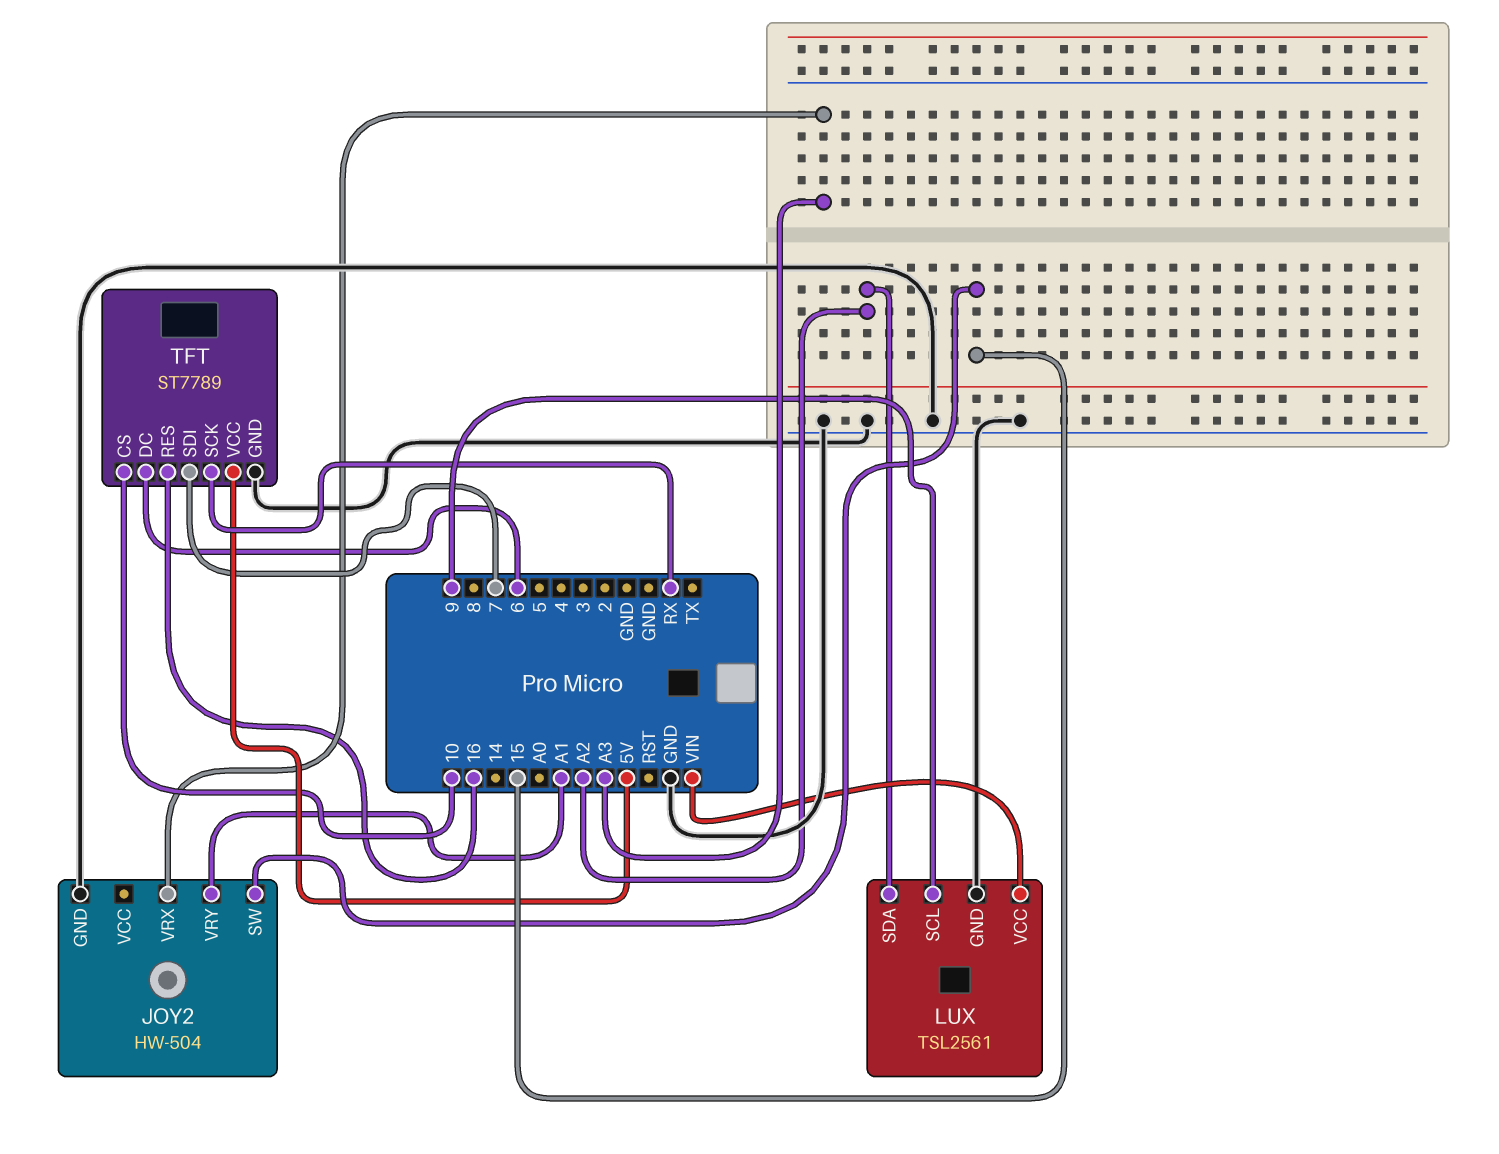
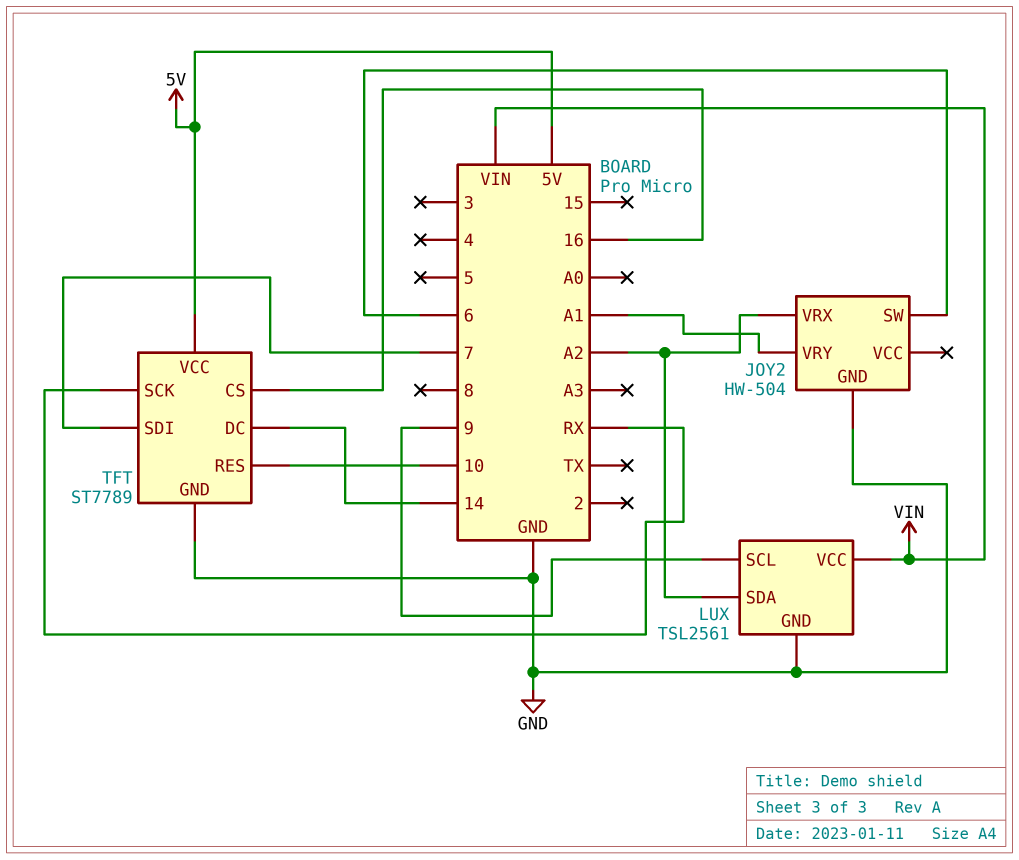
JOY2 pin SW: 15 -> 6
JOY2 pin VRX: A3 -> A2
TFT pin CS: 10 -> 16
TFT pin DC: 6 -> 14
TFT pin RES: 16 -> 10

